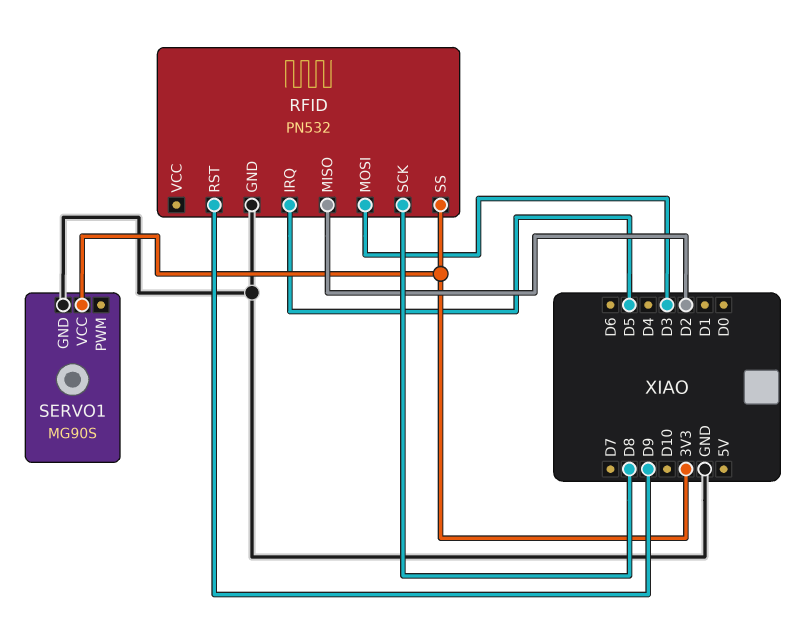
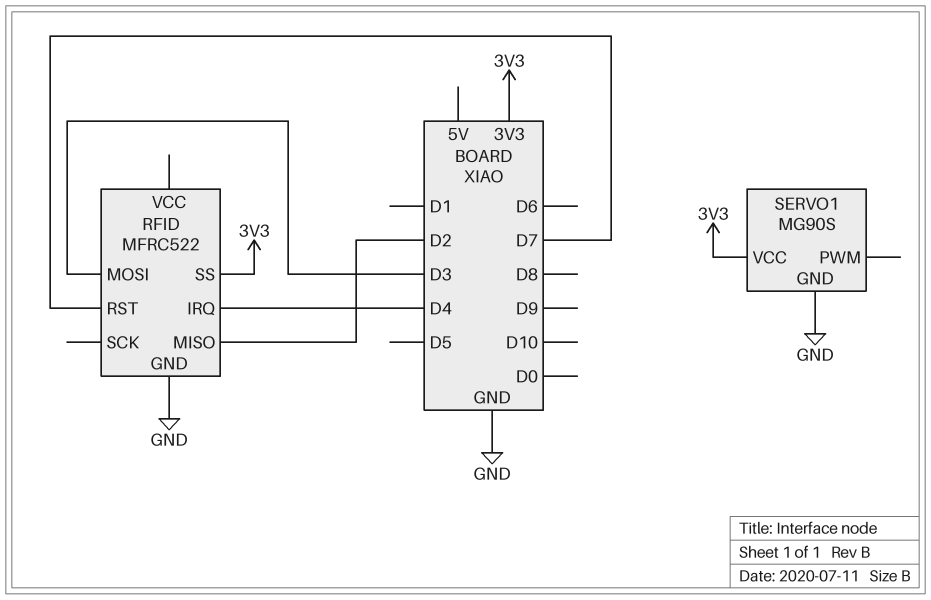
RFID: PN532 -> MFRC522
RFID pin IRQ: D5 -> D4
RFID pin RST: D9 -> D7
RFID pin SCK: D8 -> none

